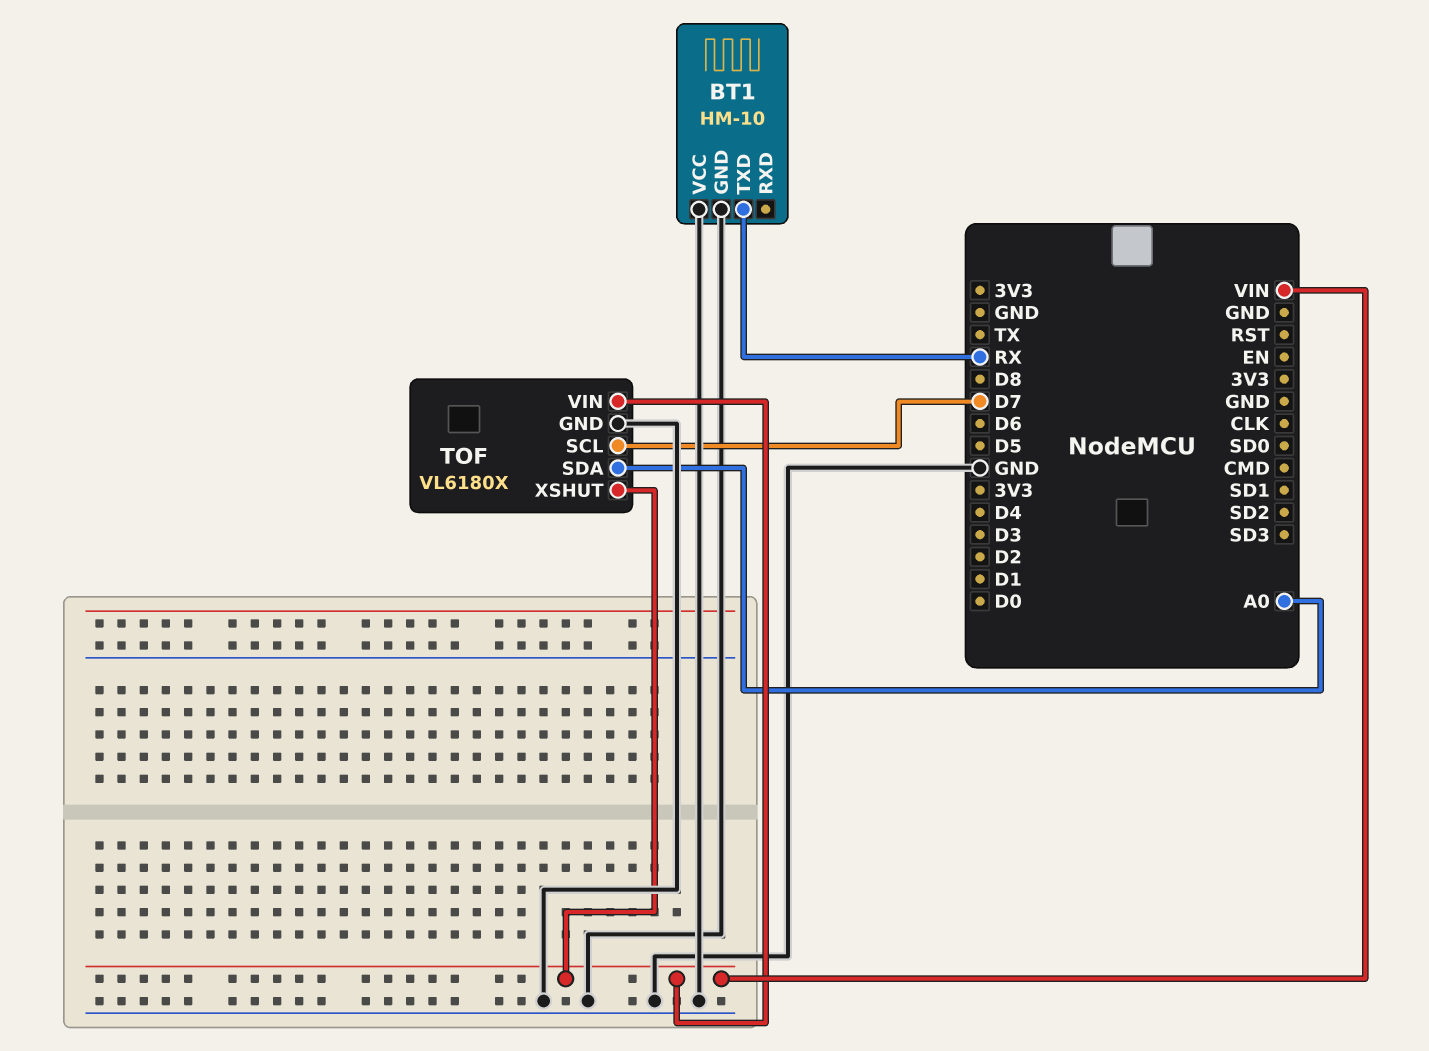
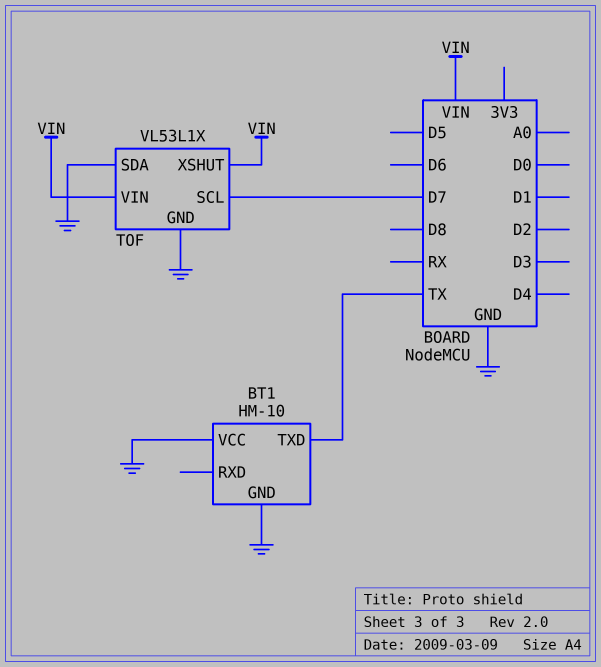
BT1 pin TXD: RX -> TX
TOF: VL6180X -> VL53L1X
TOF pin SDA: A0 -> GND

